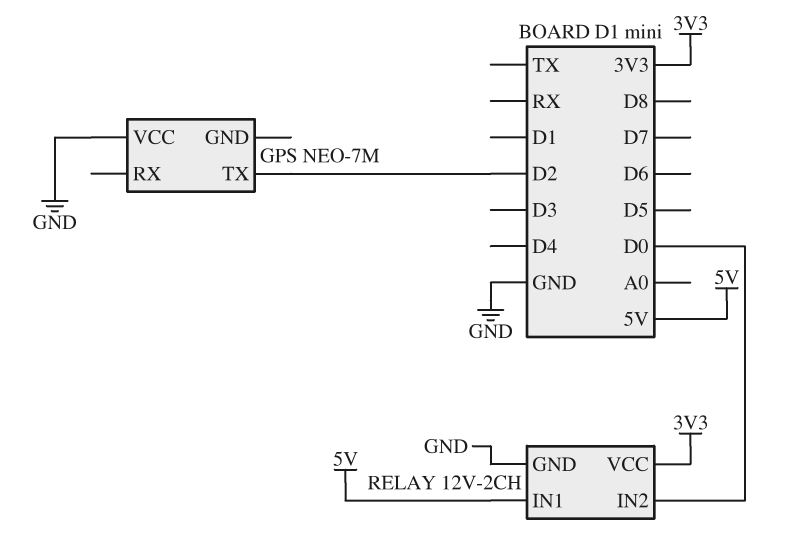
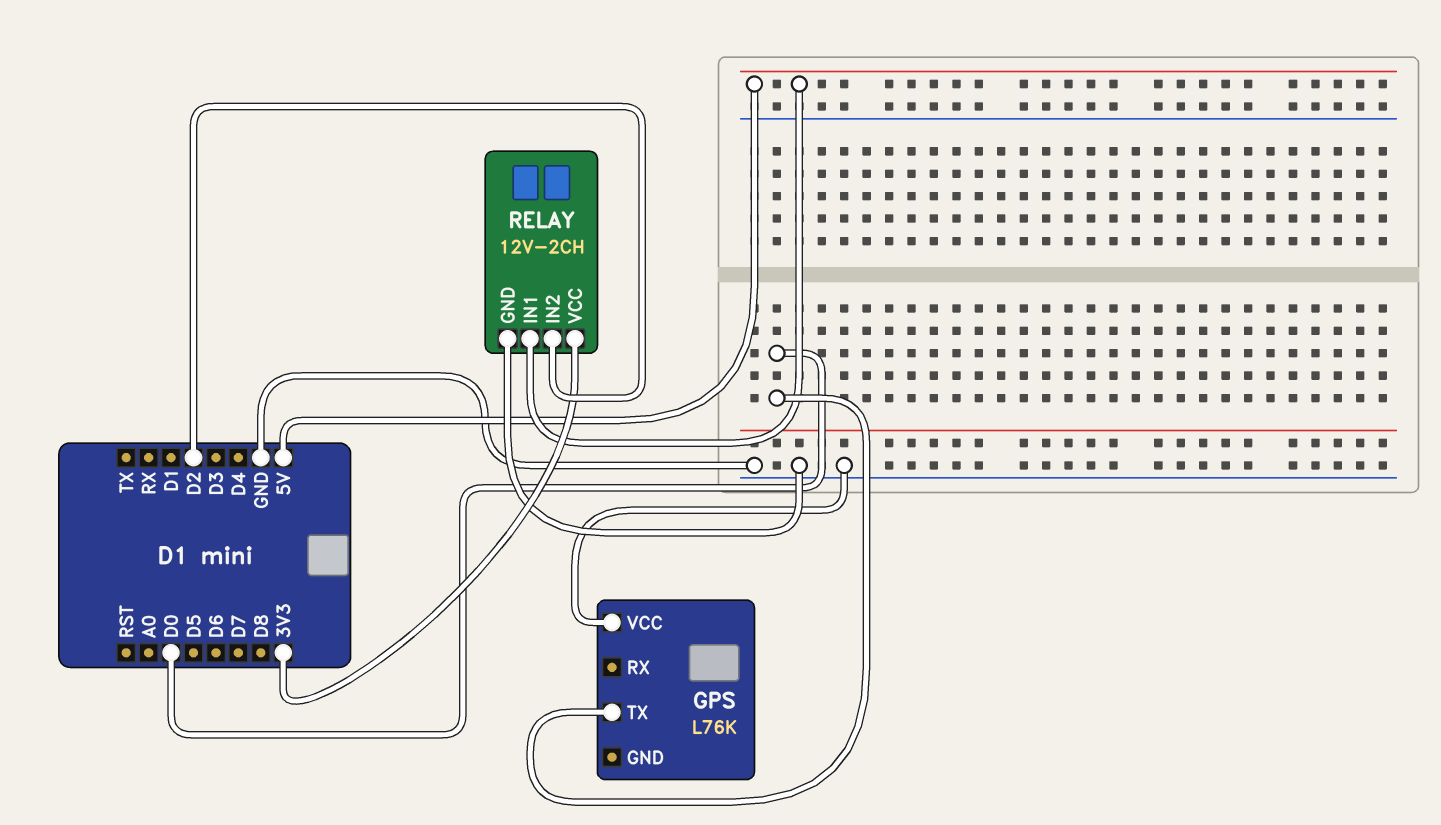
GPS: NEO-7M -> L76K
GPS pin TX: D2 -> D0
RELAY pin IN2: D0 -> D2

